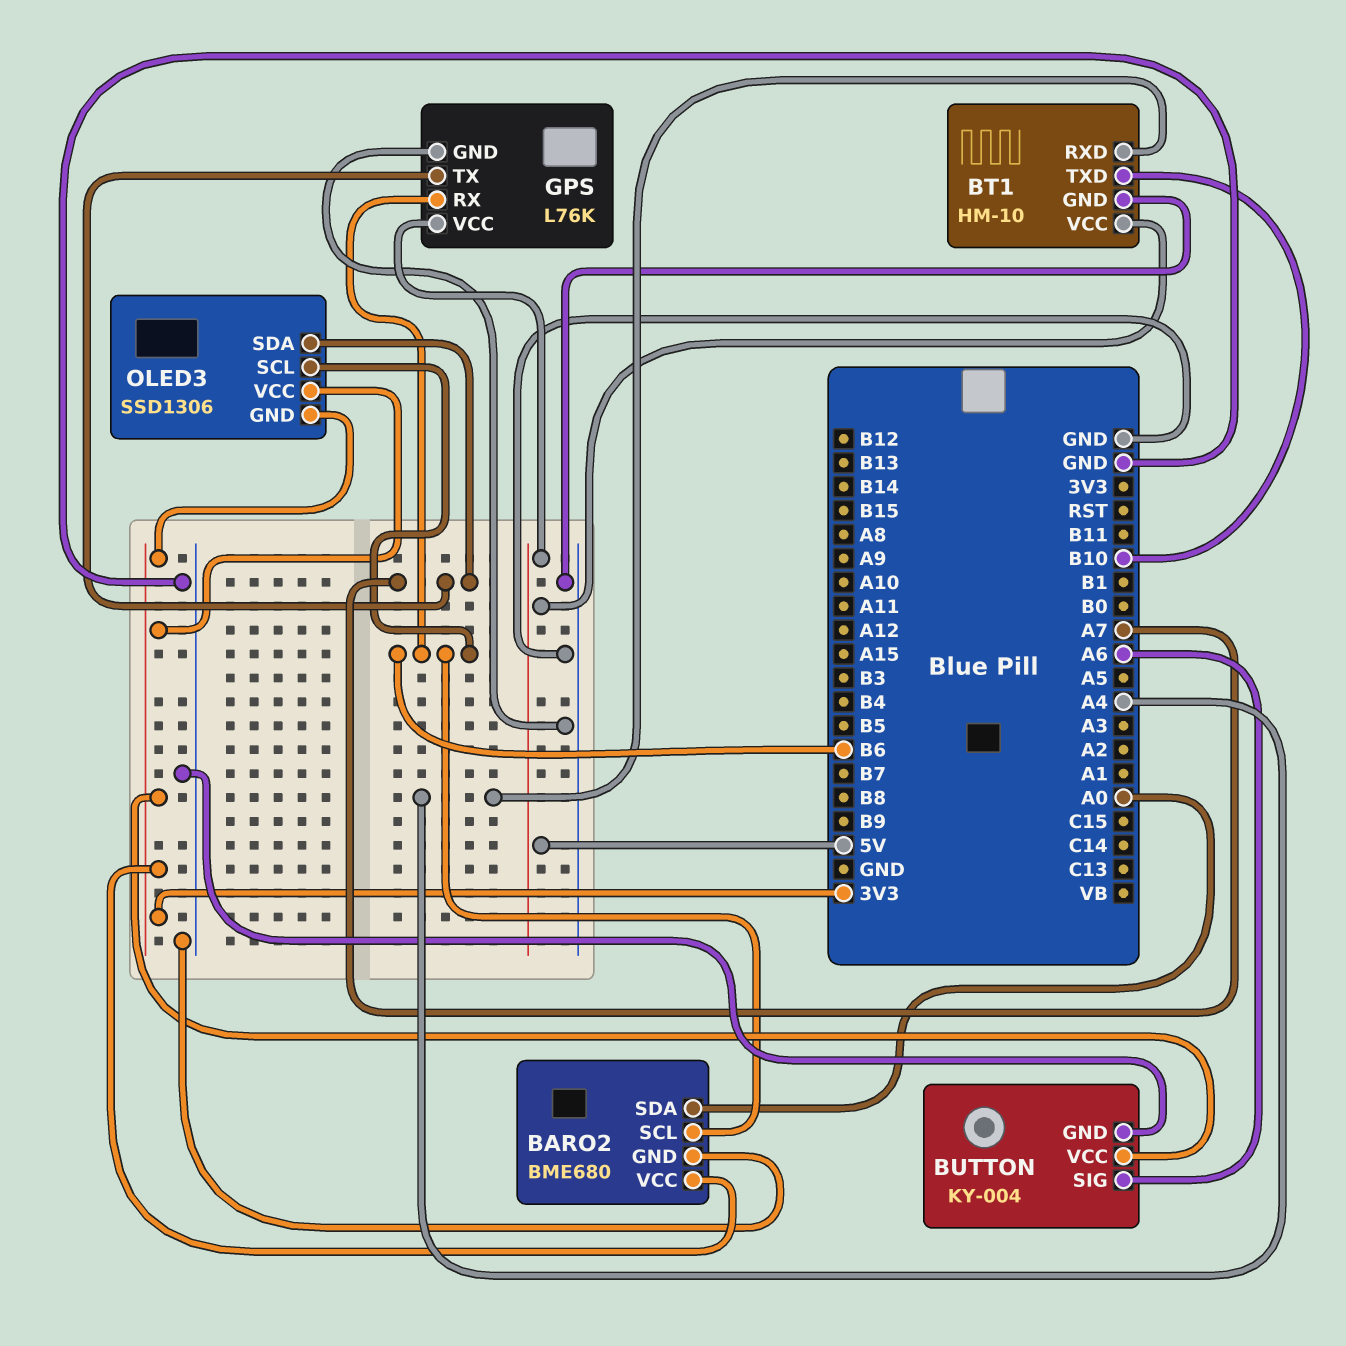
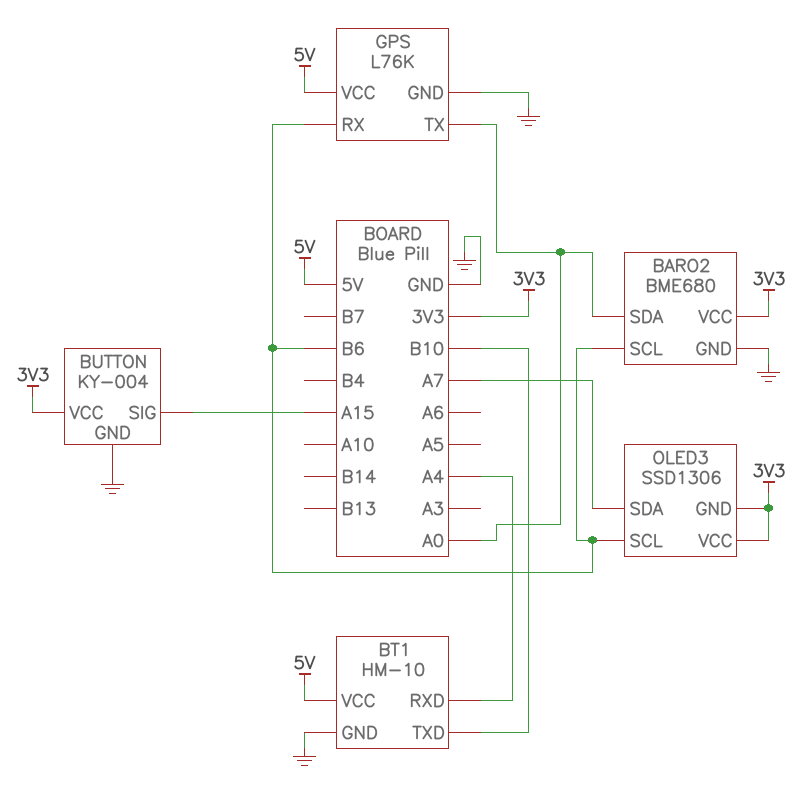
BUTTON pin SIG: A6 -> A15
GPS pin TX: A7 -> A0

